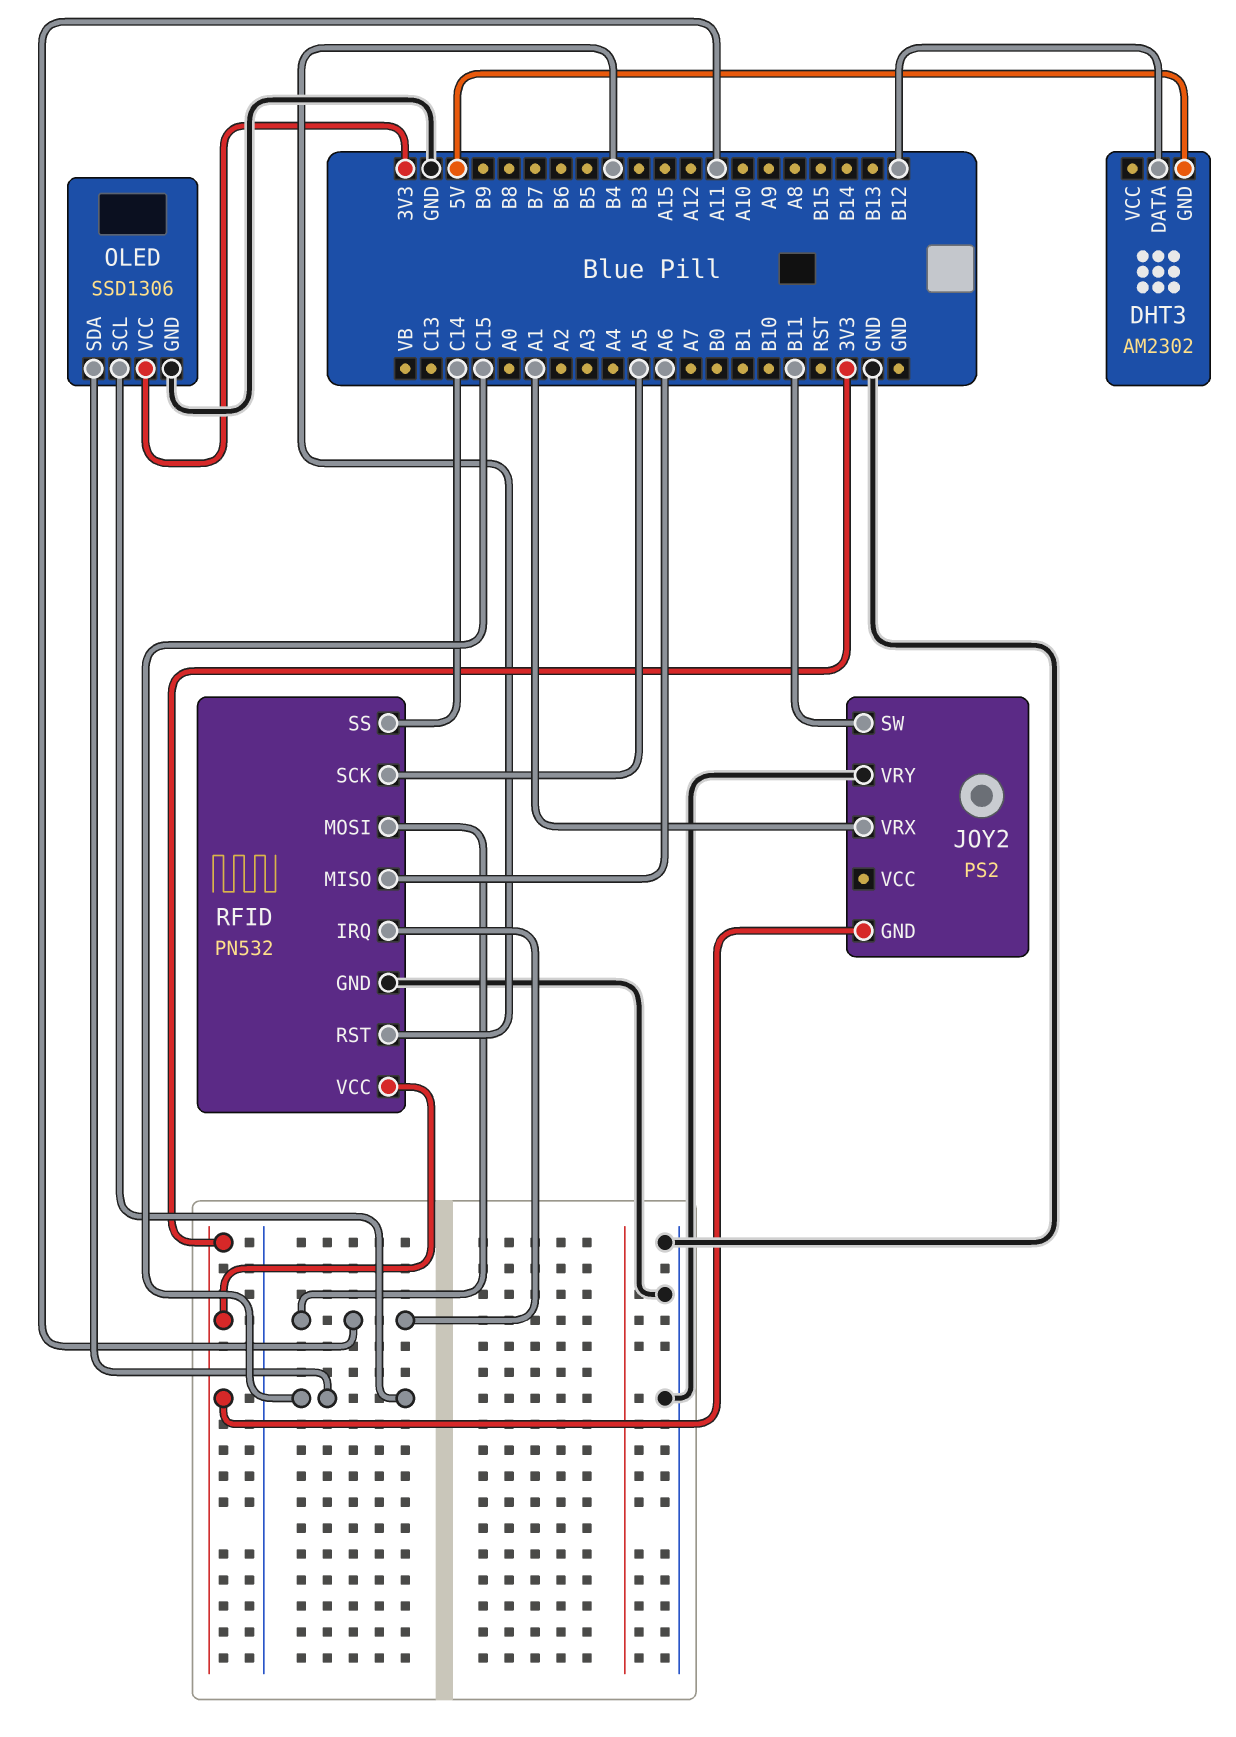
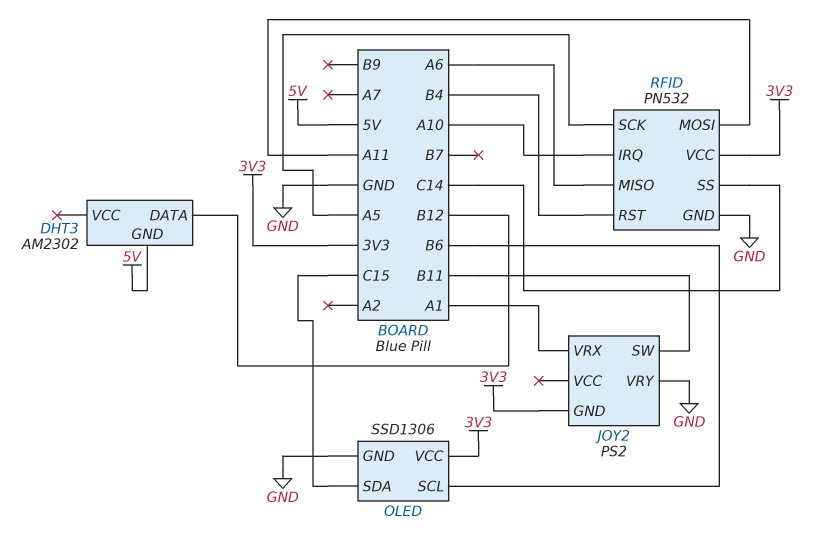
OLED pin SCL: C15 -> B6
RFID pin IRQ: A11 -> A10

